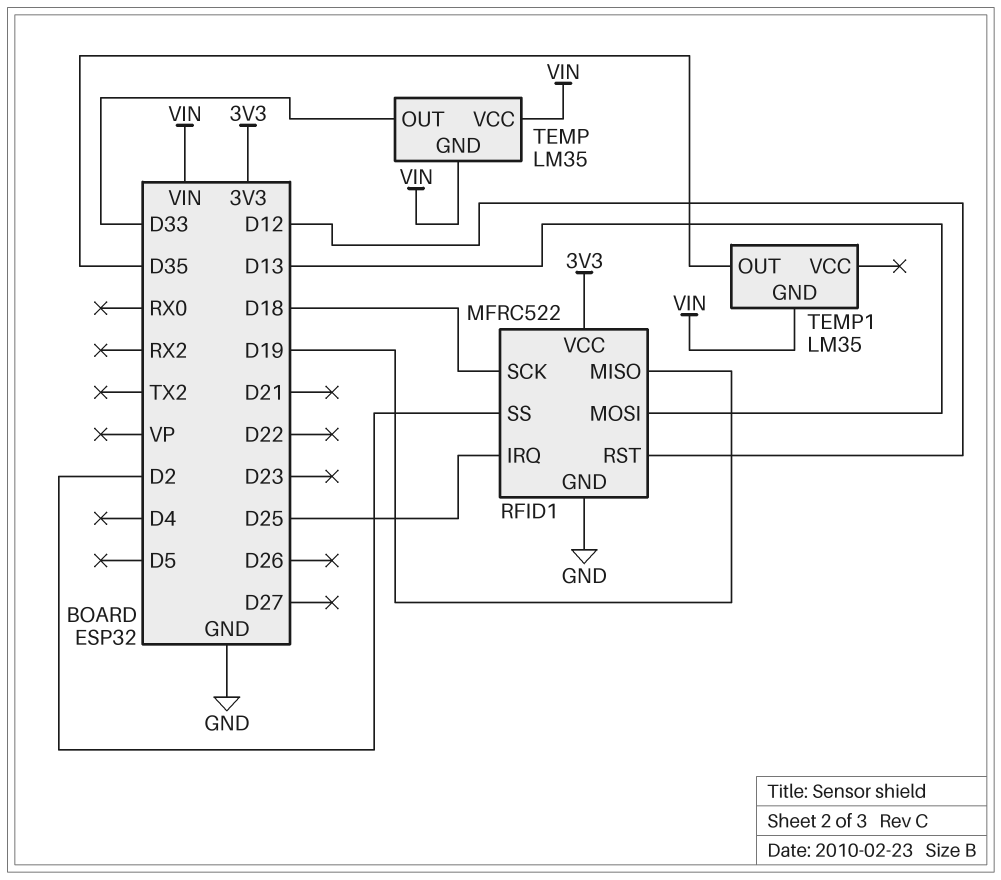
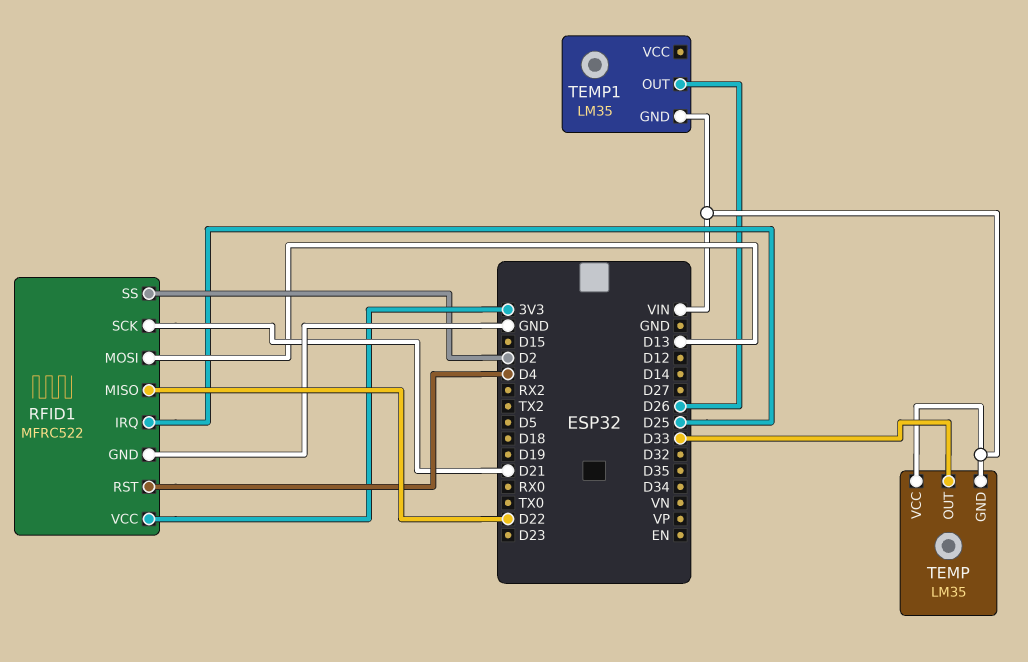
RFID1 pin MISO: D19 -> D22
RFID1 pin RST: D12 -> D4
RFID1 pin SCK: D18 -> D21
TEMP1 pin OUT: D35 -> D26

